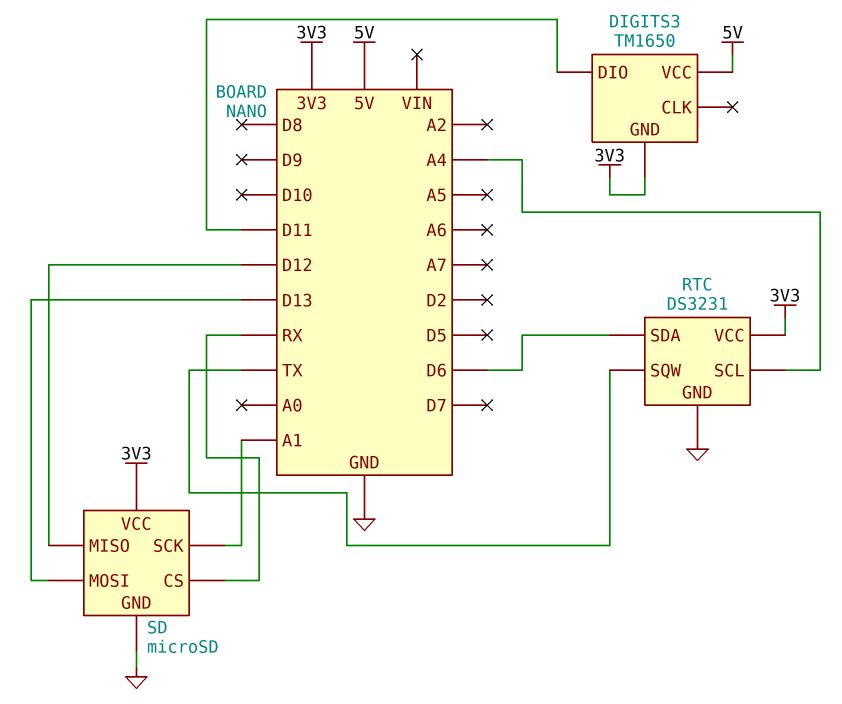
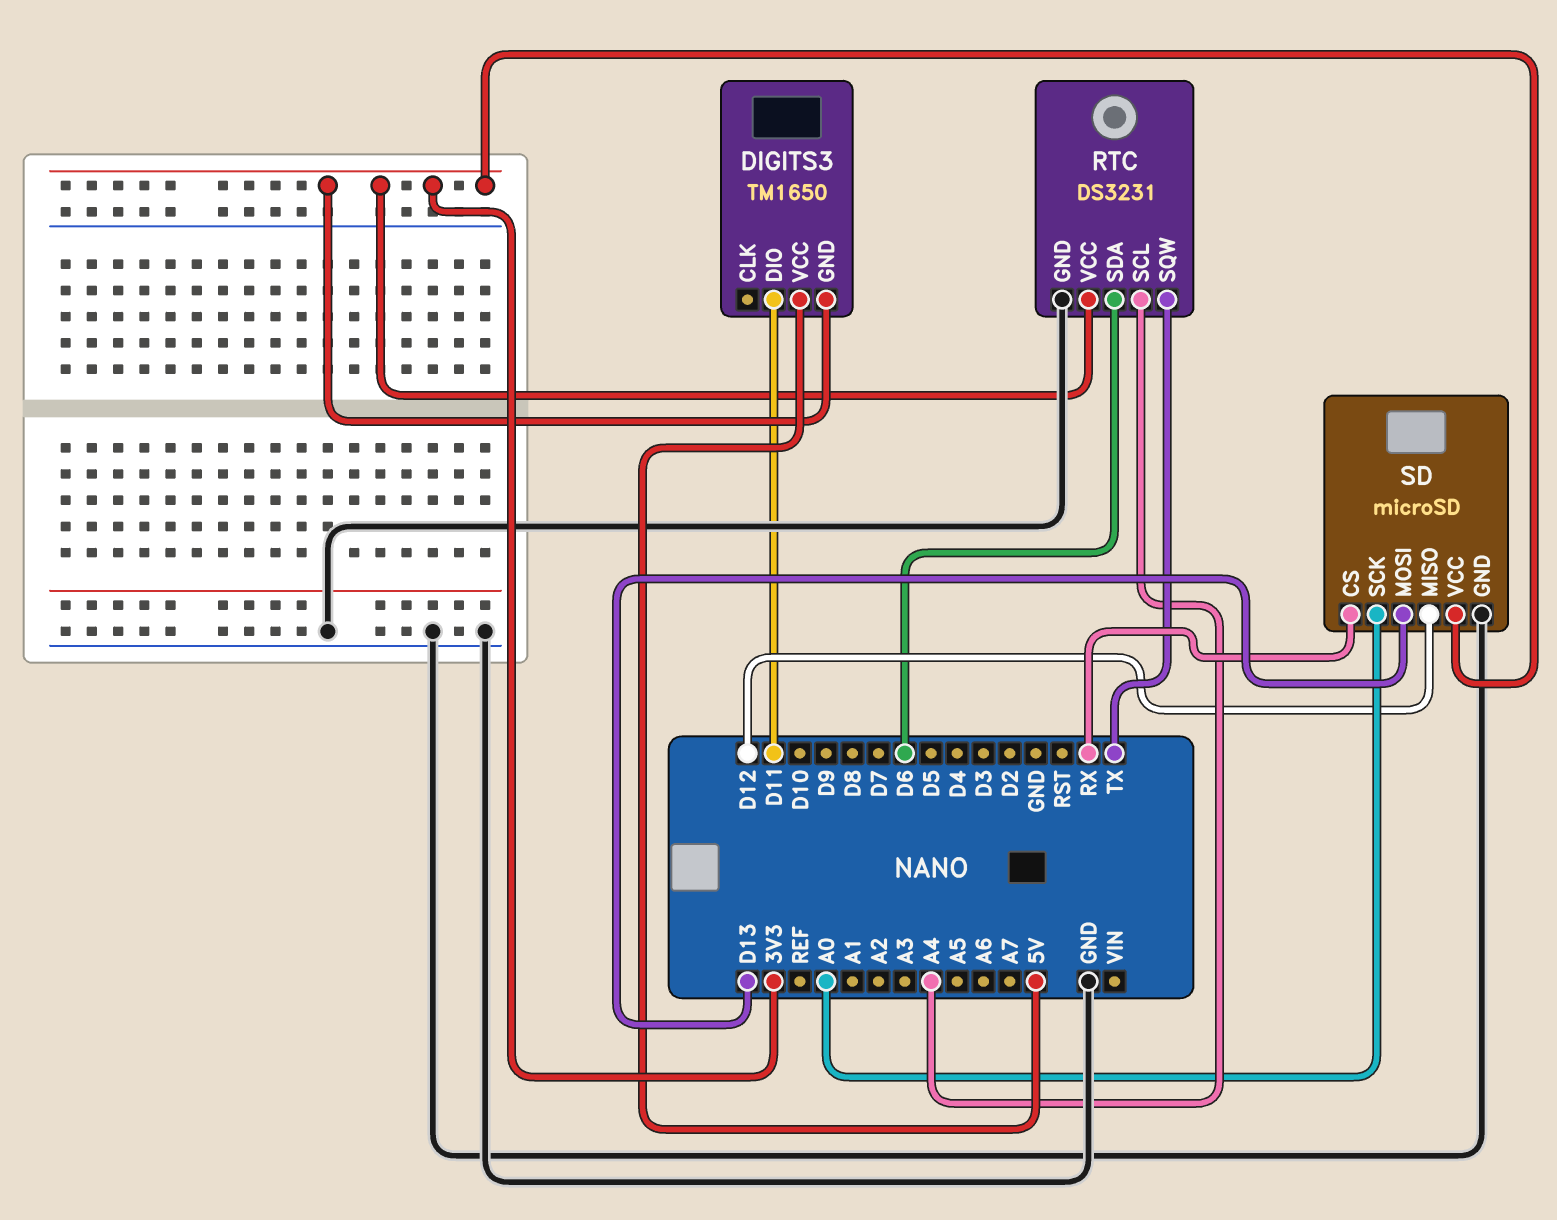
SD pin SCK: A1 -> A0

